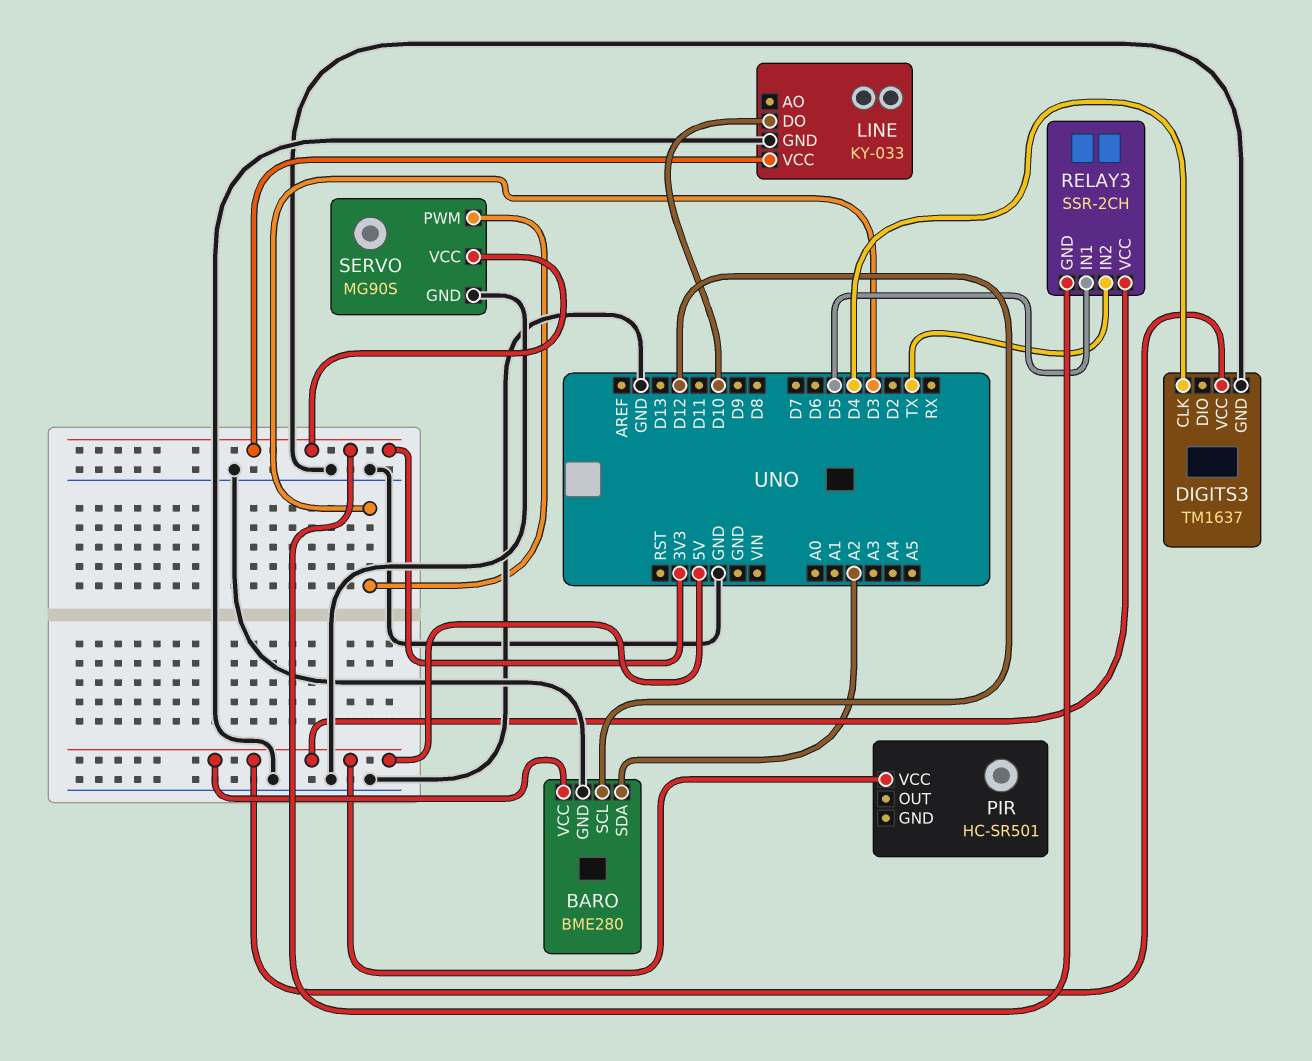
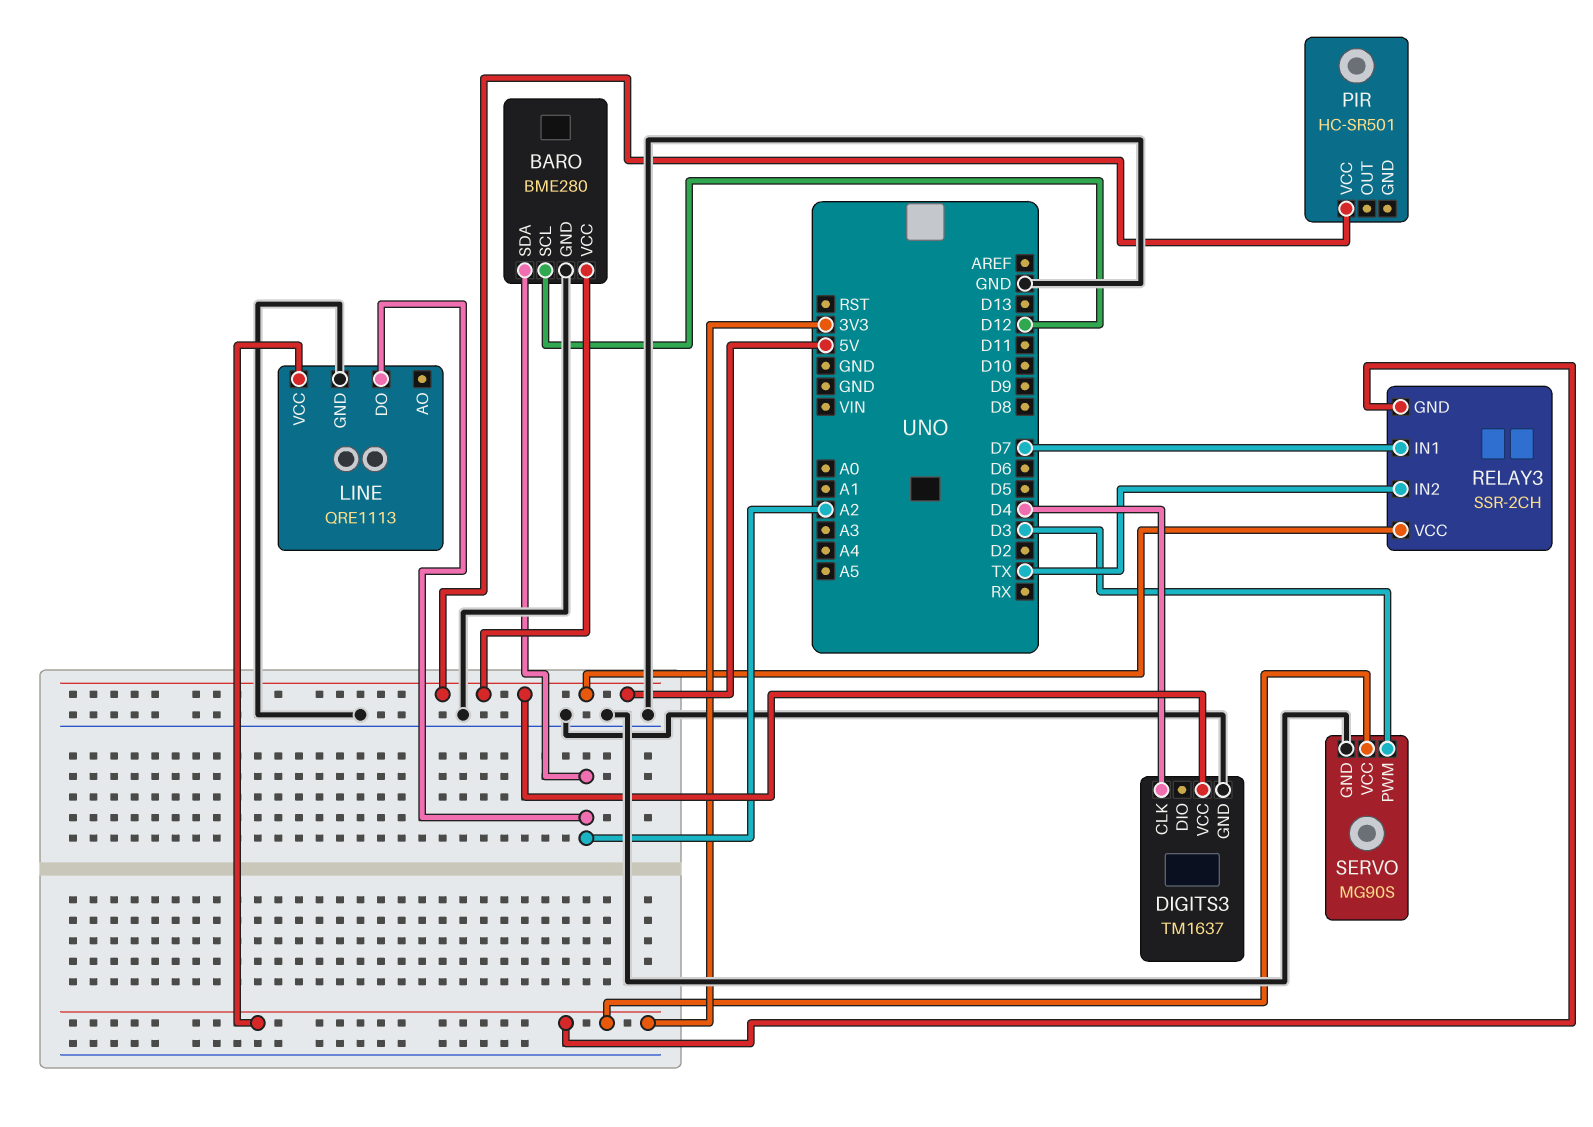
LINE: KY-033 -> QRE1113
LINE pin DO: D10 -> A2
RELAY3 pin IN1: D5 -> D7

